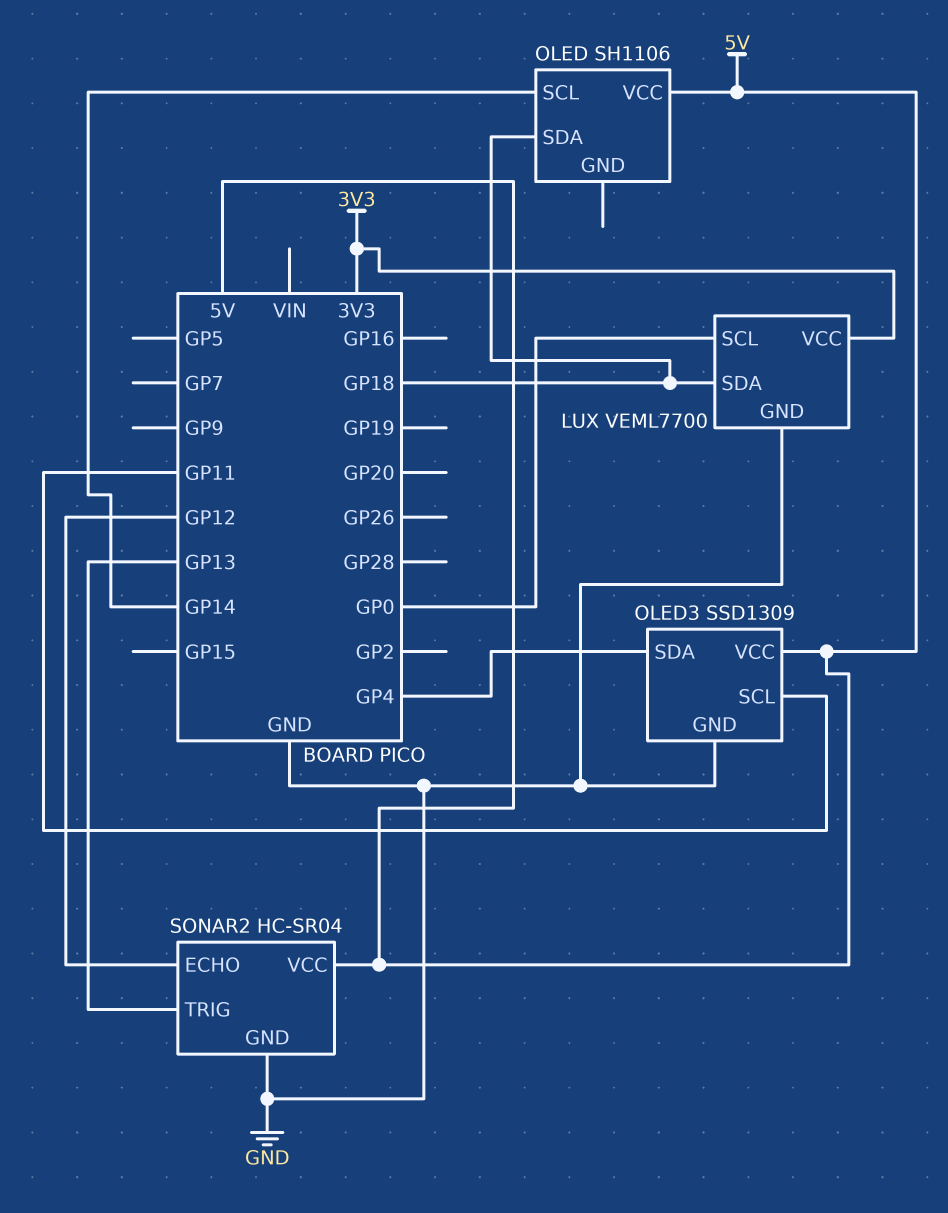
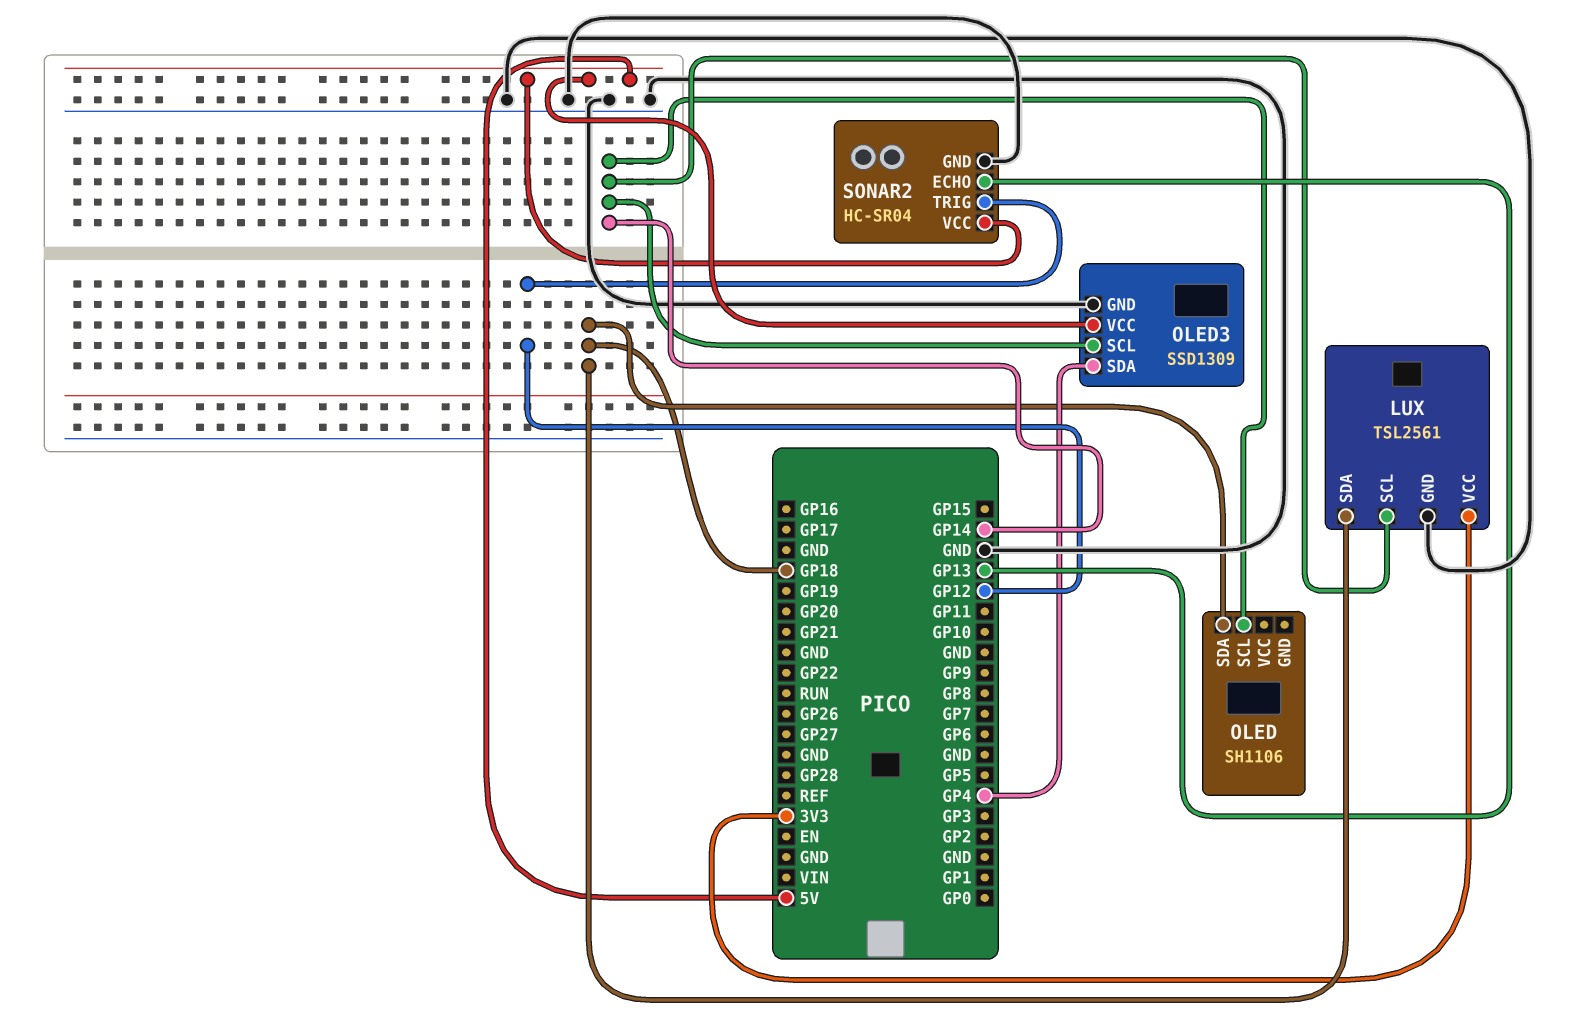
LUX: VEML7700 -> TSL2561
LUX pin SCL: GP0 -> GP14
OLED pin VCC: 5V -> none
OLED3 pin SCL: GP11 -> GP14
SONAR2 pin ECHO: GP12 -> GP13
SONAR2 pin TRIG: GP13 -> GP12

